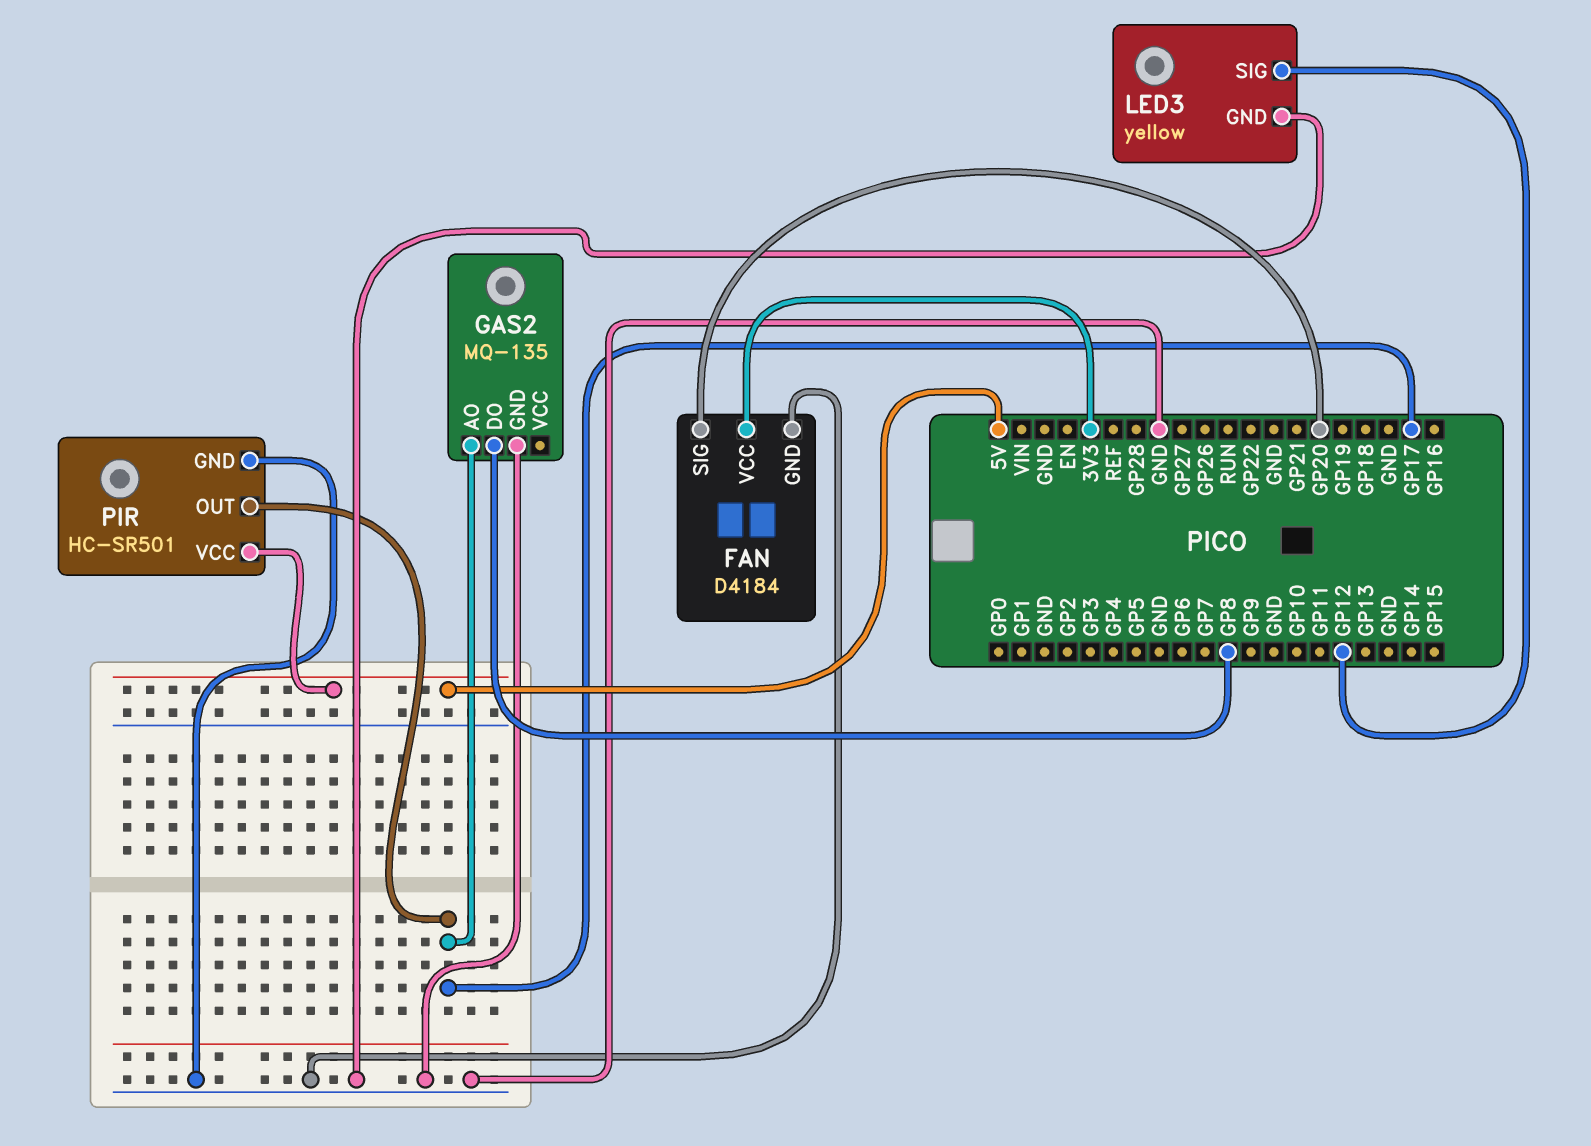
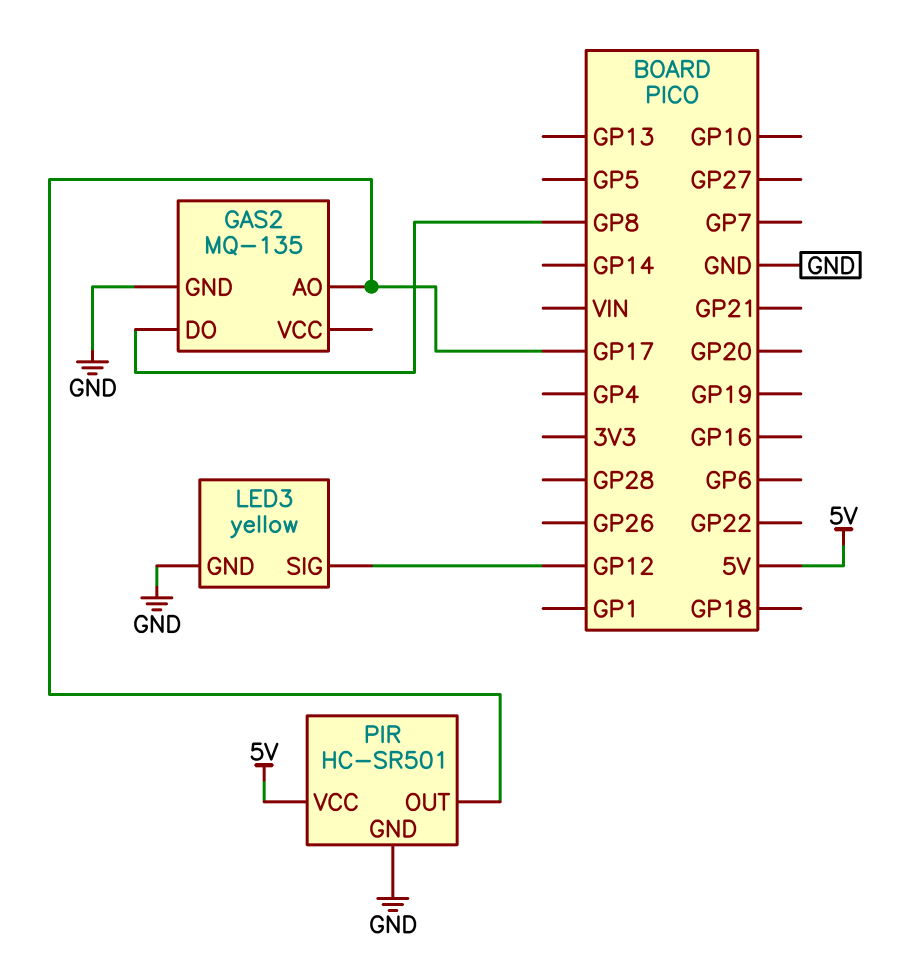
FAN: D4184 -> none
FAN pin GND: GND -> none
FAN pin SIG: GP20 -> none
FAN pin VCC: 3V3 -> none

